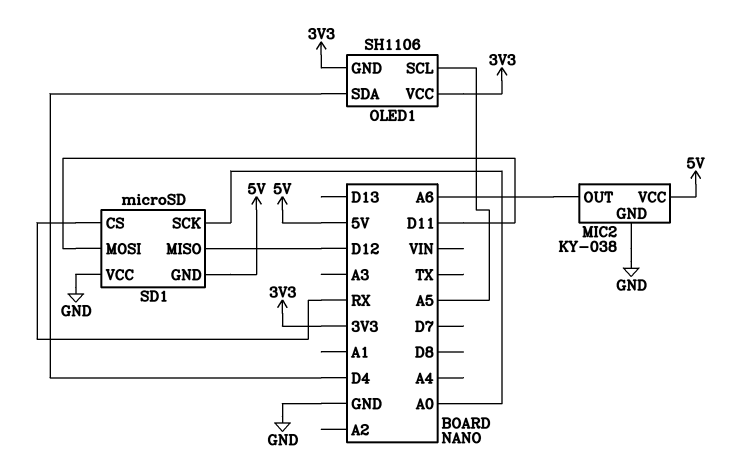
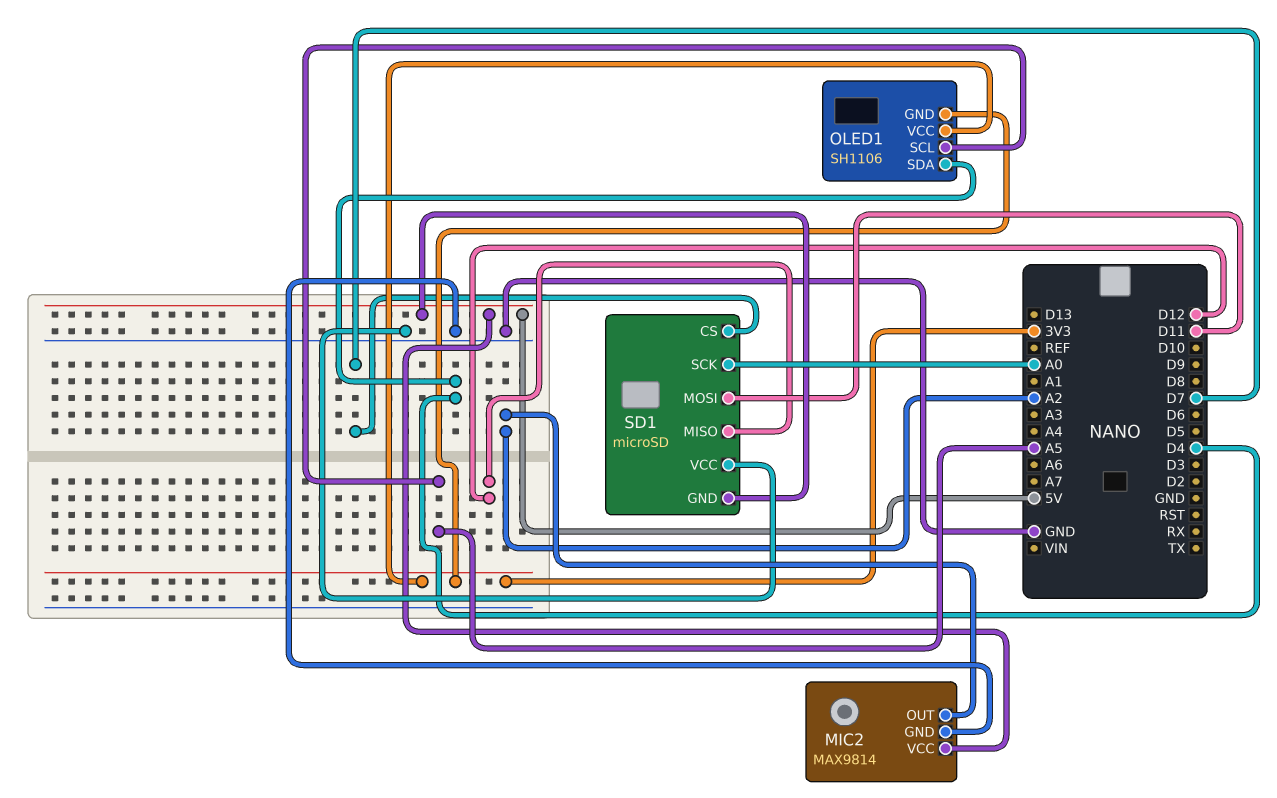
MIC2: KY-038 -> MAX9814
MIC2 pin OUT: A6 -> A2
SD1 pin CS: RX -> D7

